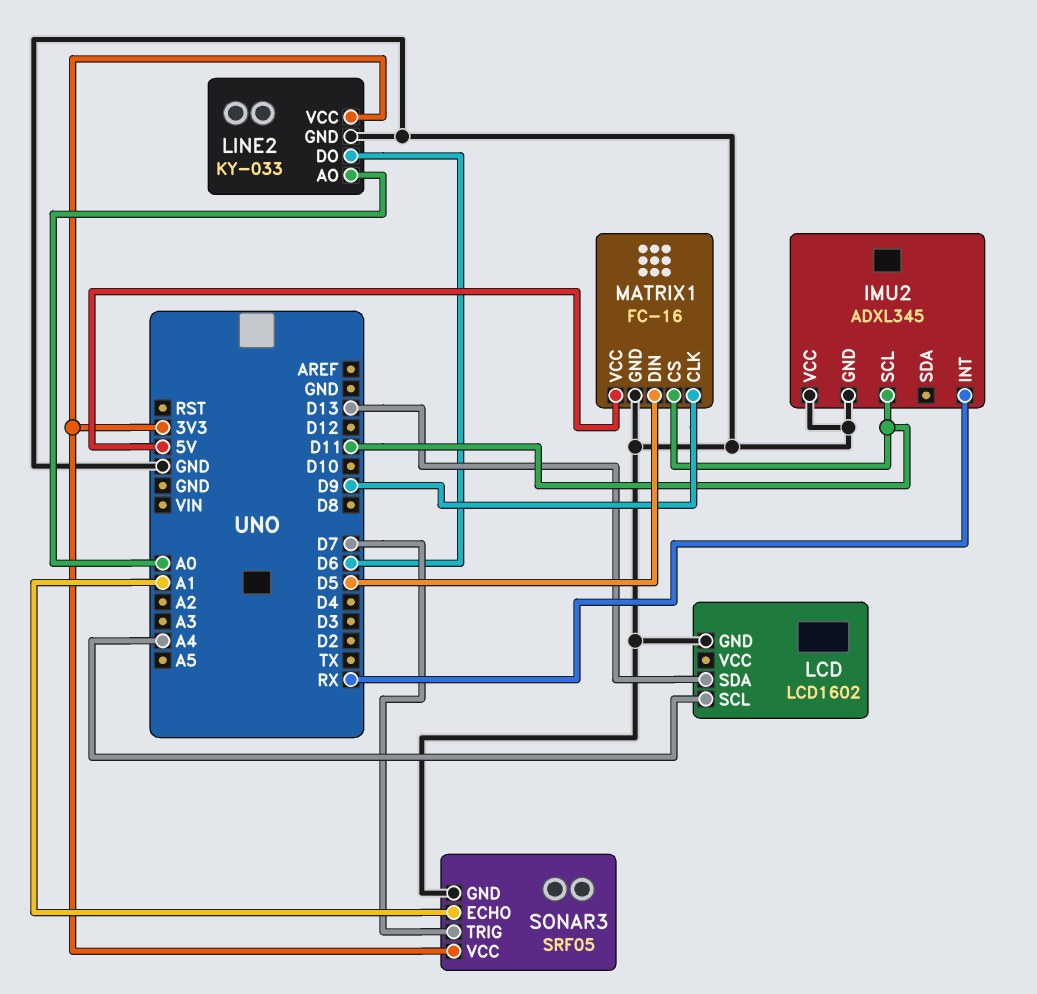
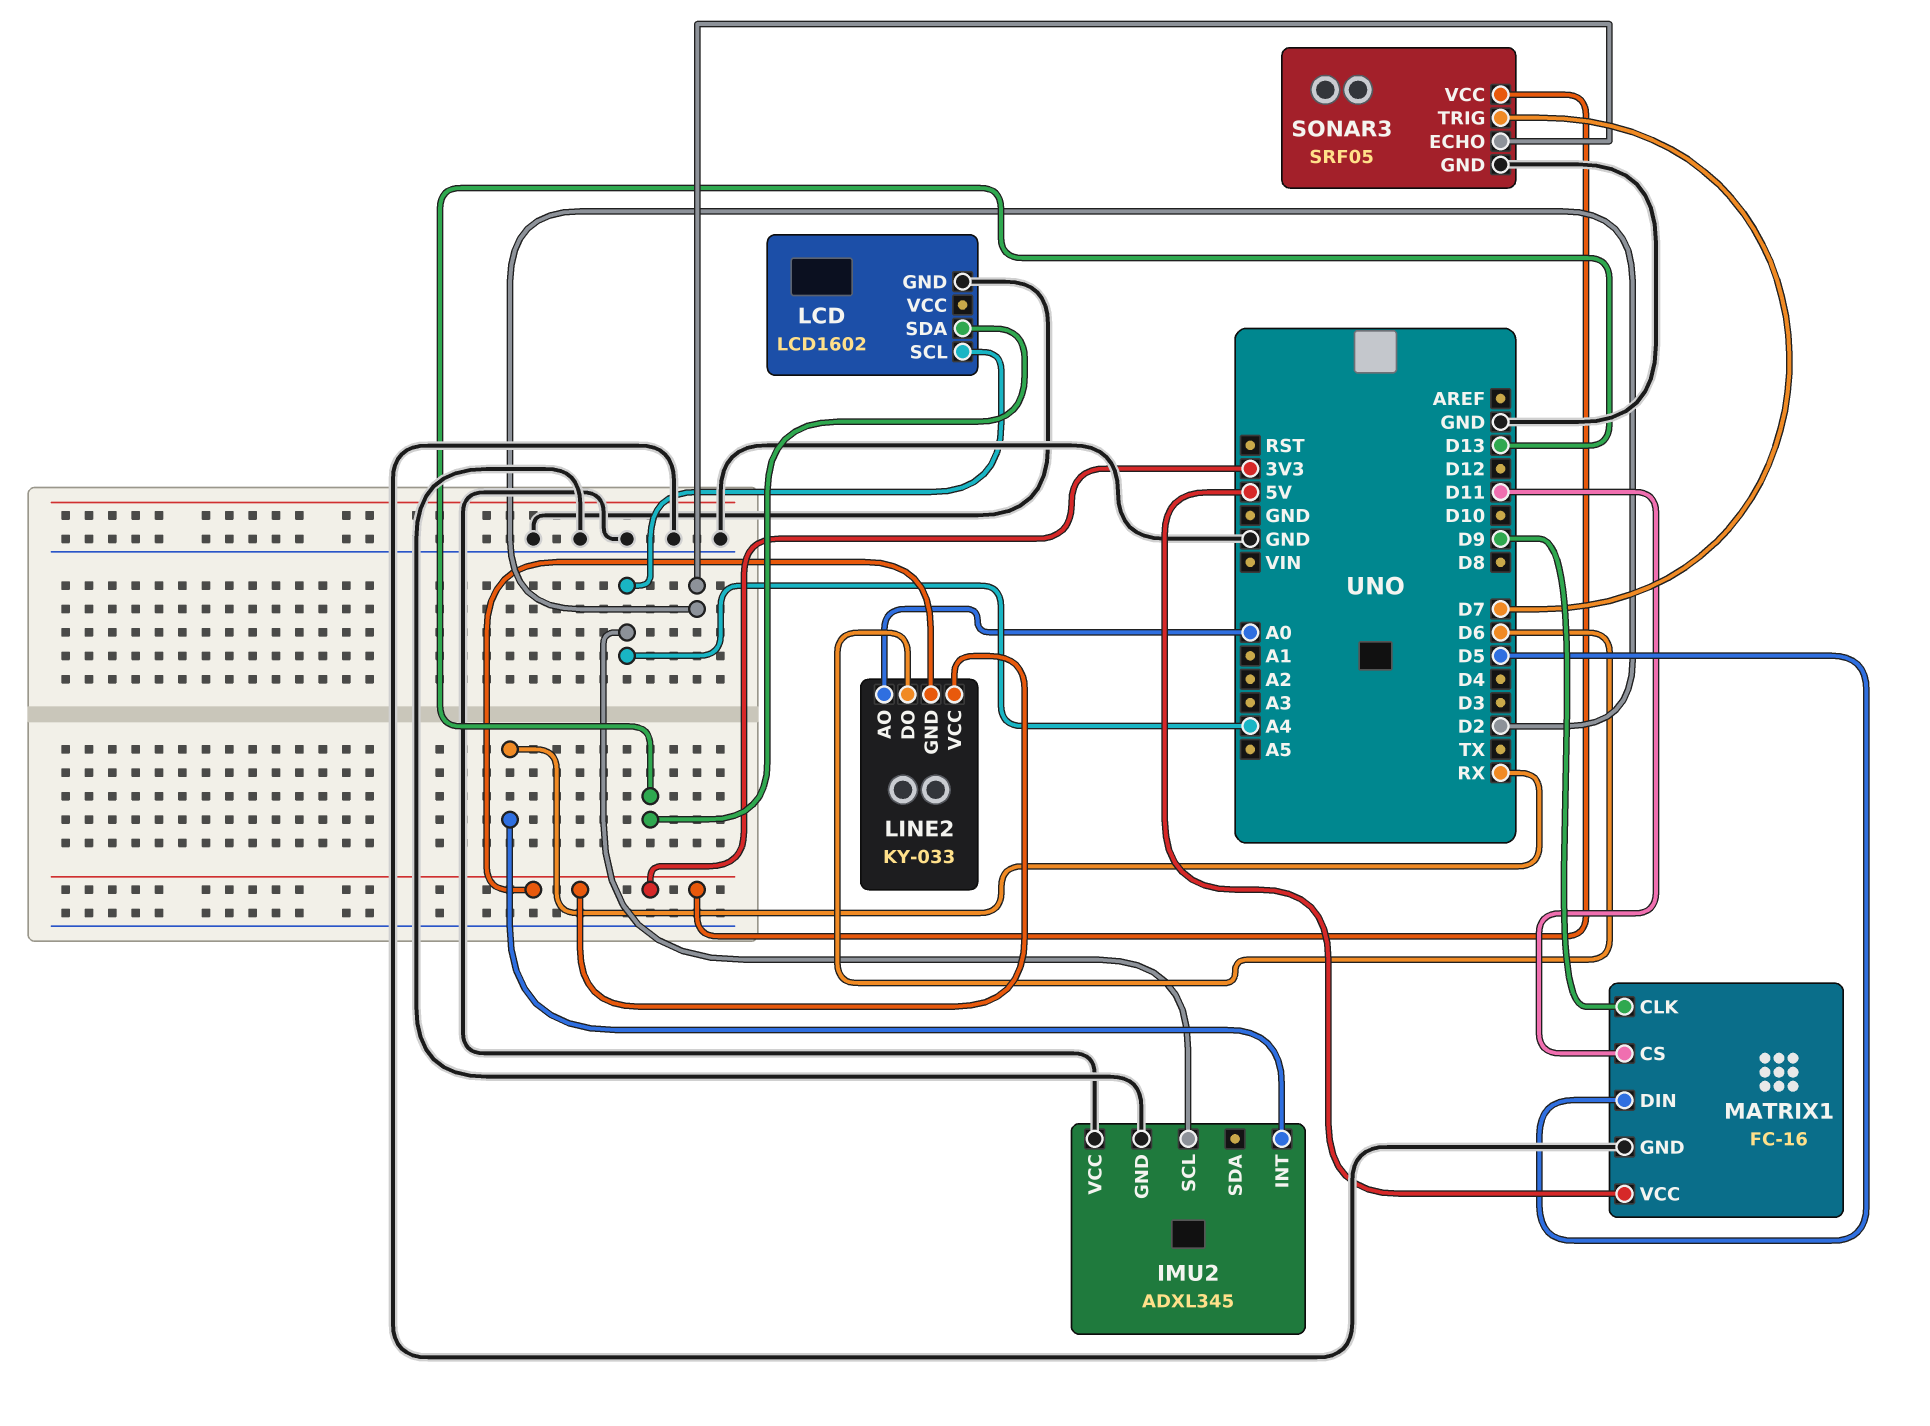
IMU2 pin SCL: D11 -> A4
LINE2 pin GND: GND -> 3V3
SONAR3 pin ECHO: A1 -> D2

